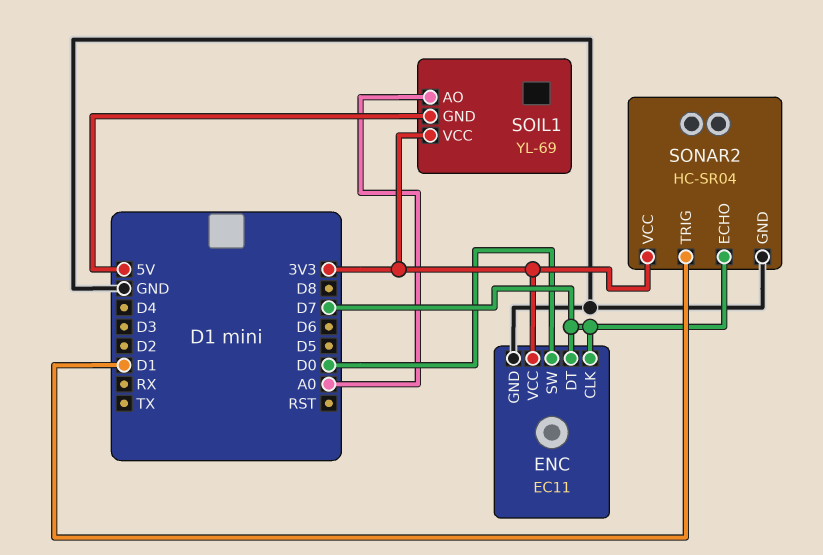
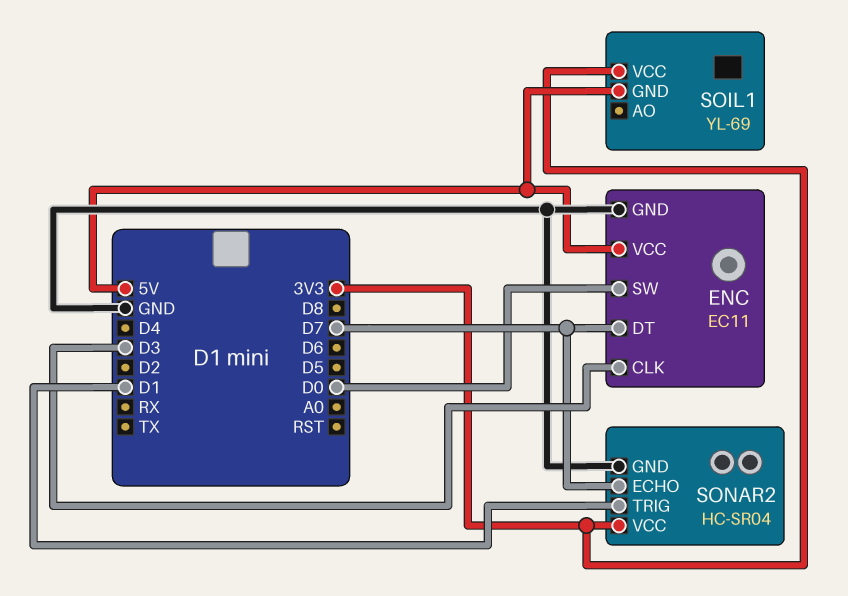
ENC pin CLK: D7 -> D3
ENC pin VCC: 3V3 -> 5V
SOIL1 pin AO: A0 -> none

